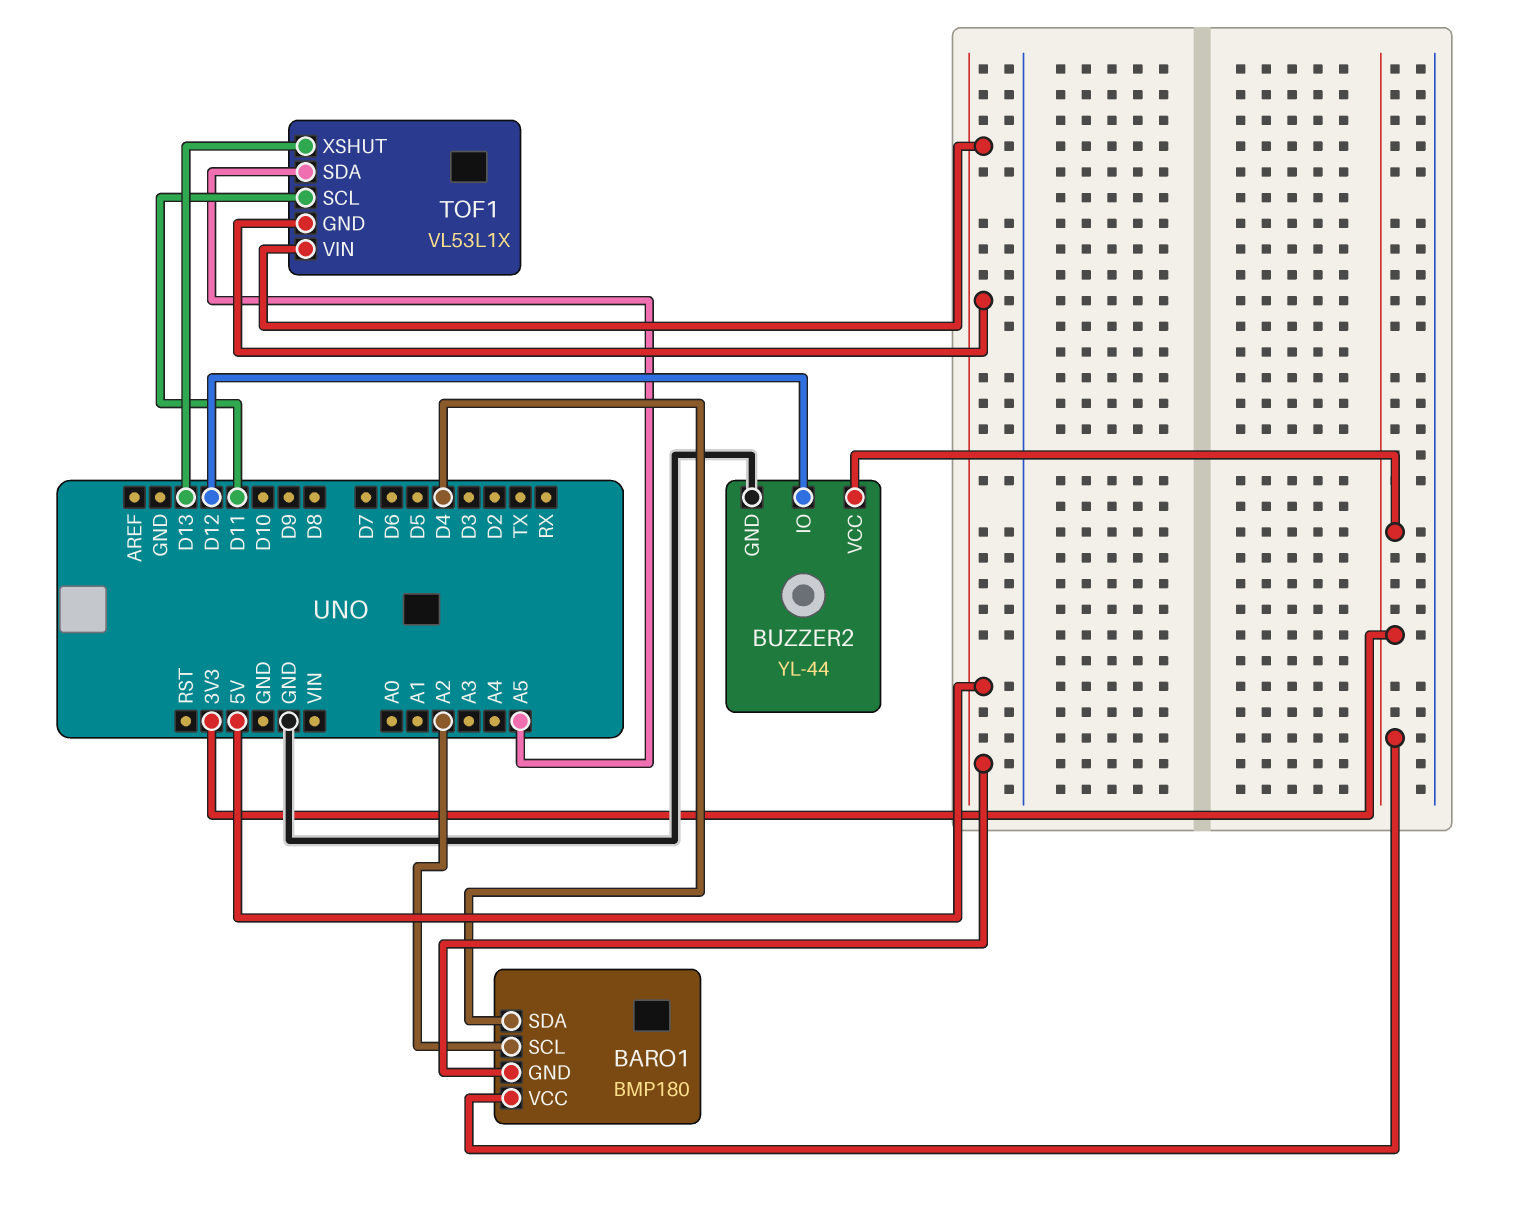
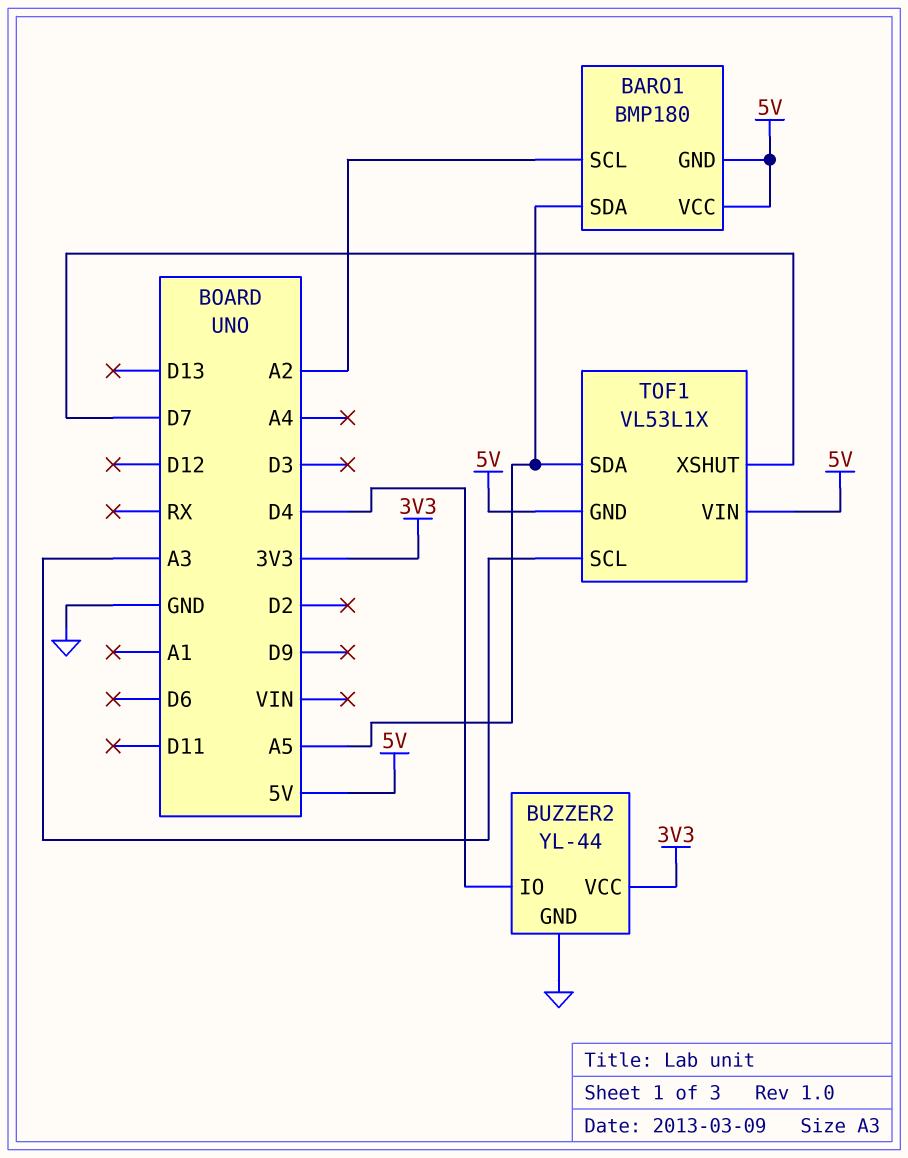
BARO1 pin SDA: D4 -> A5
BARO1 pin VCC: 3V3 -> 5V
BUZZER2 pin IO: D12 -> D4
TOF1 pin SCL: D11 -> A3
TOF1 pin XSHUT: D13 -> D7

